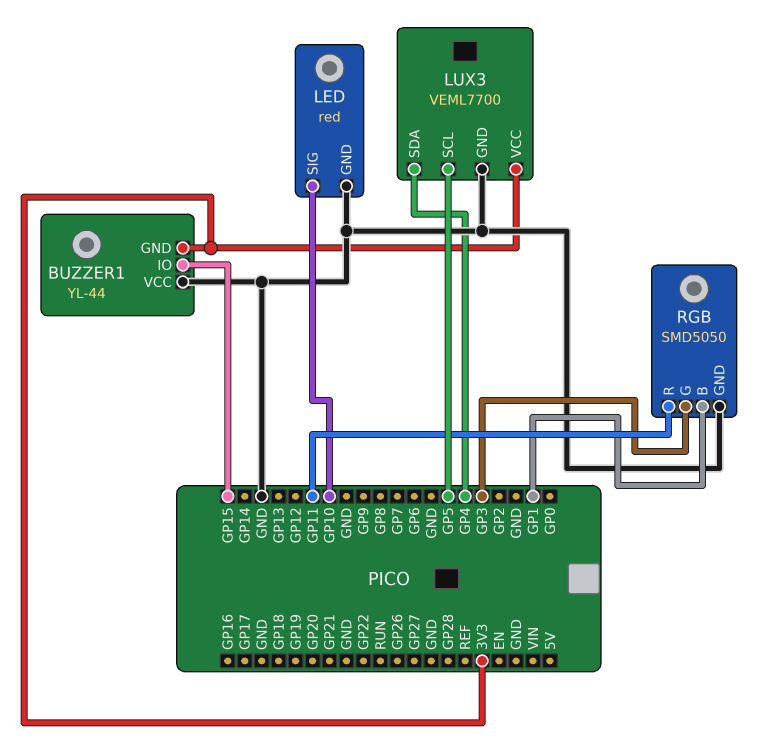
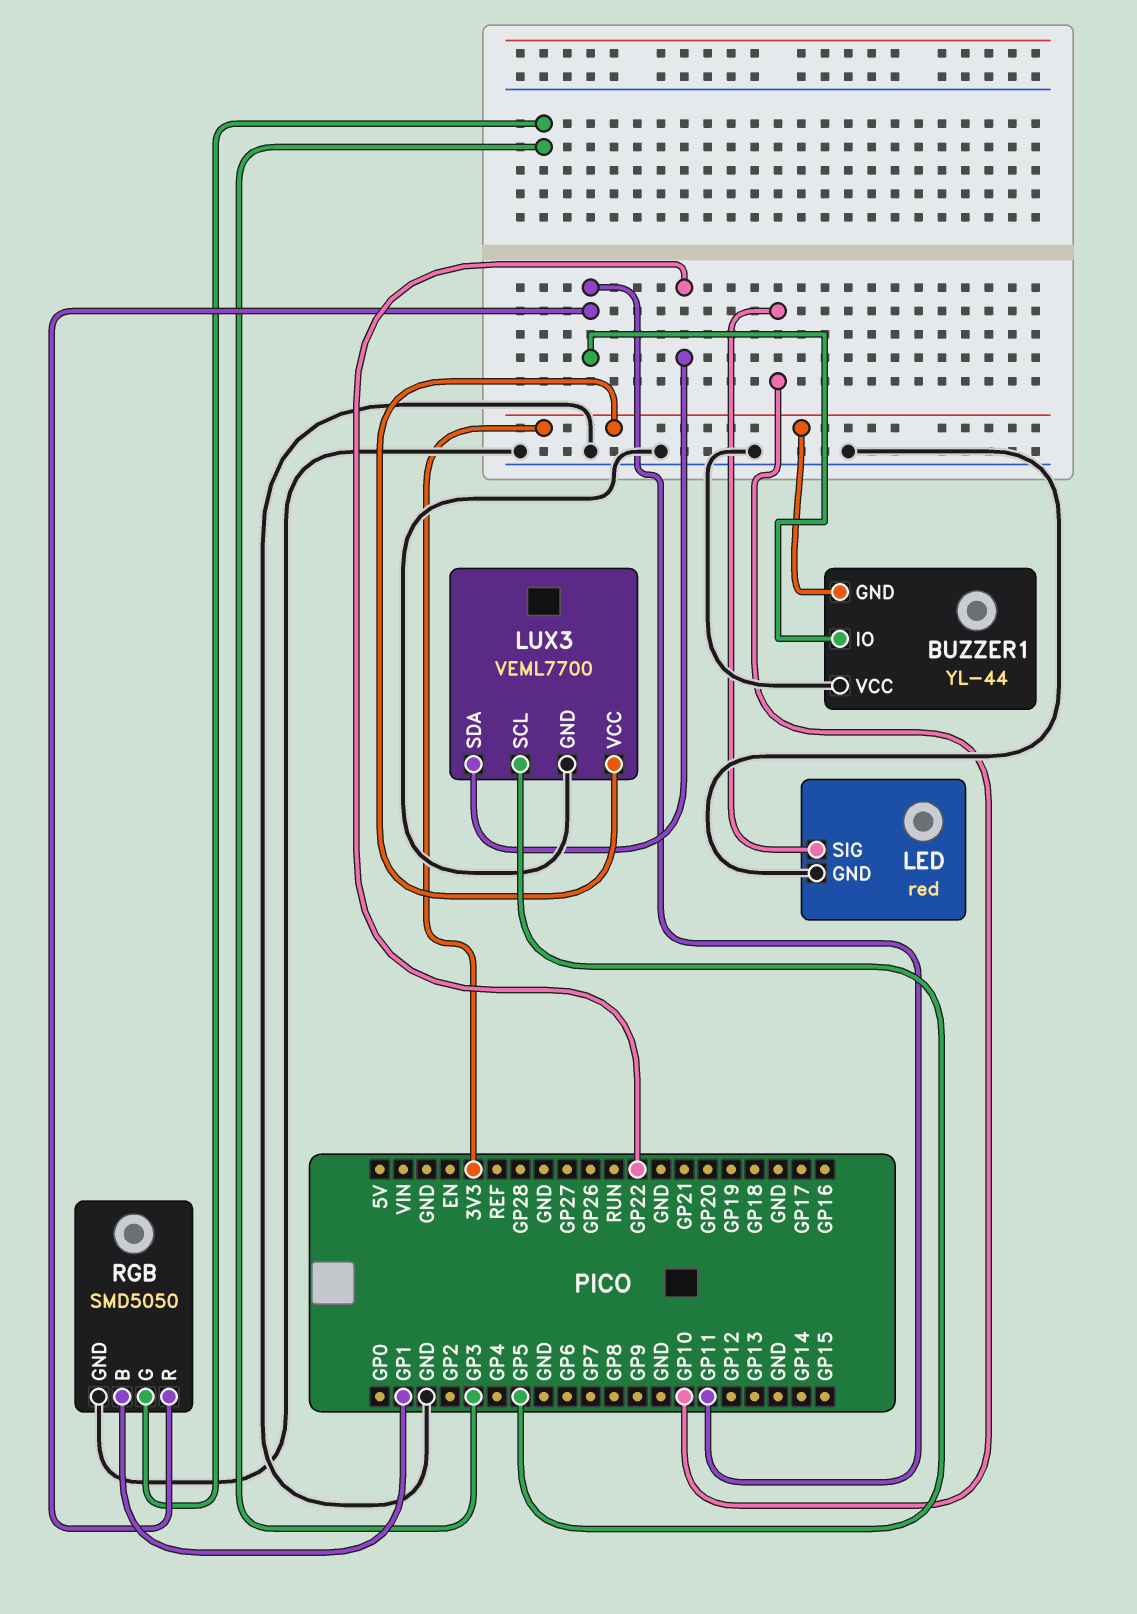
BUZZER1 pin IO: GP15 -> GP11
LUX3 pin SDA: GP4 -> GP22

